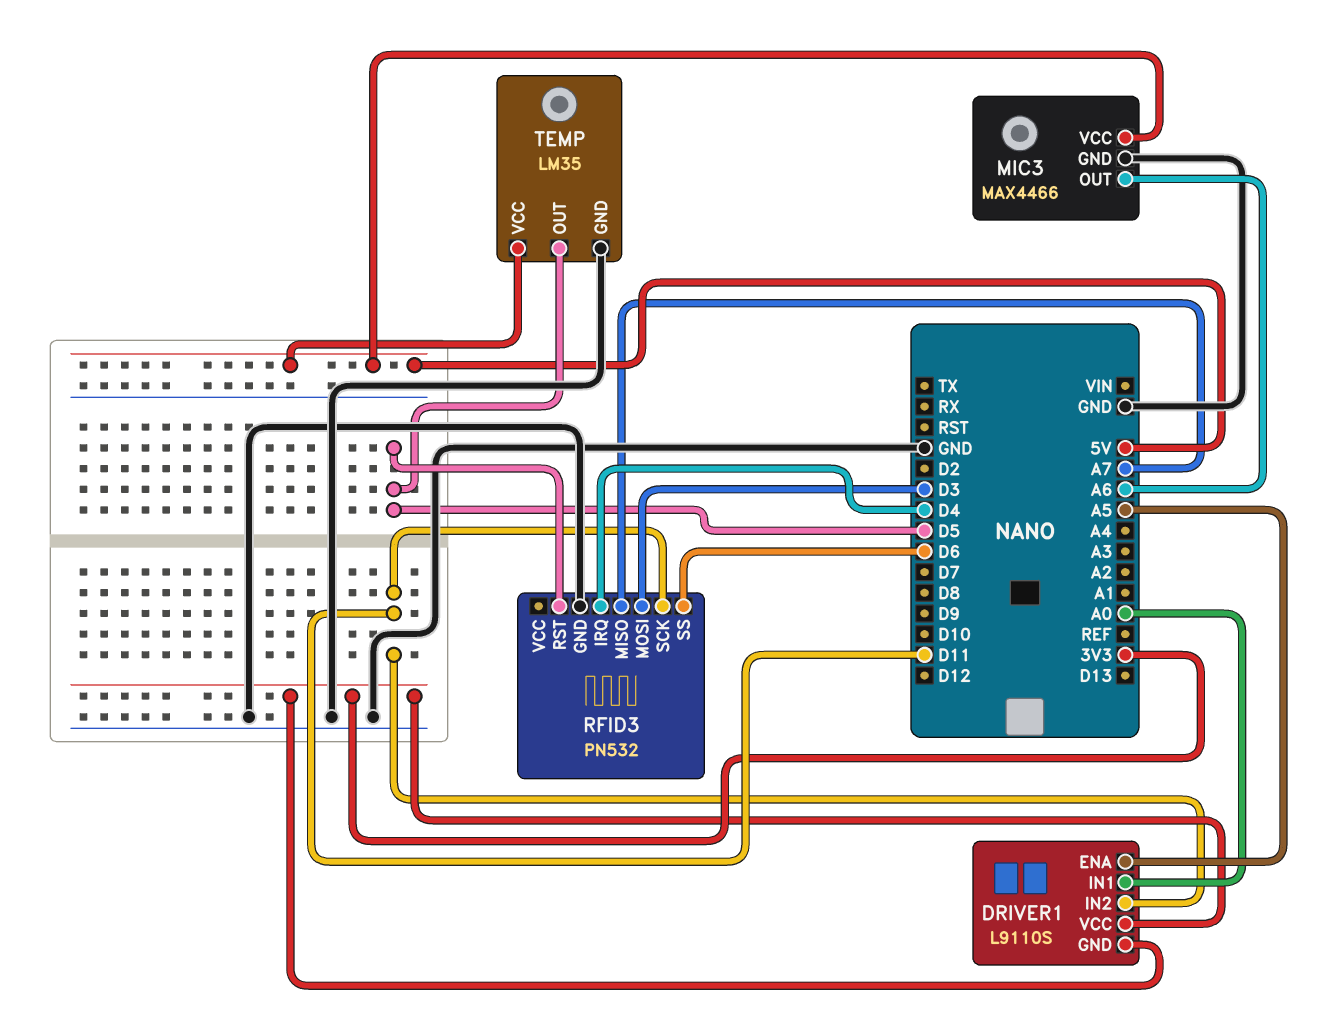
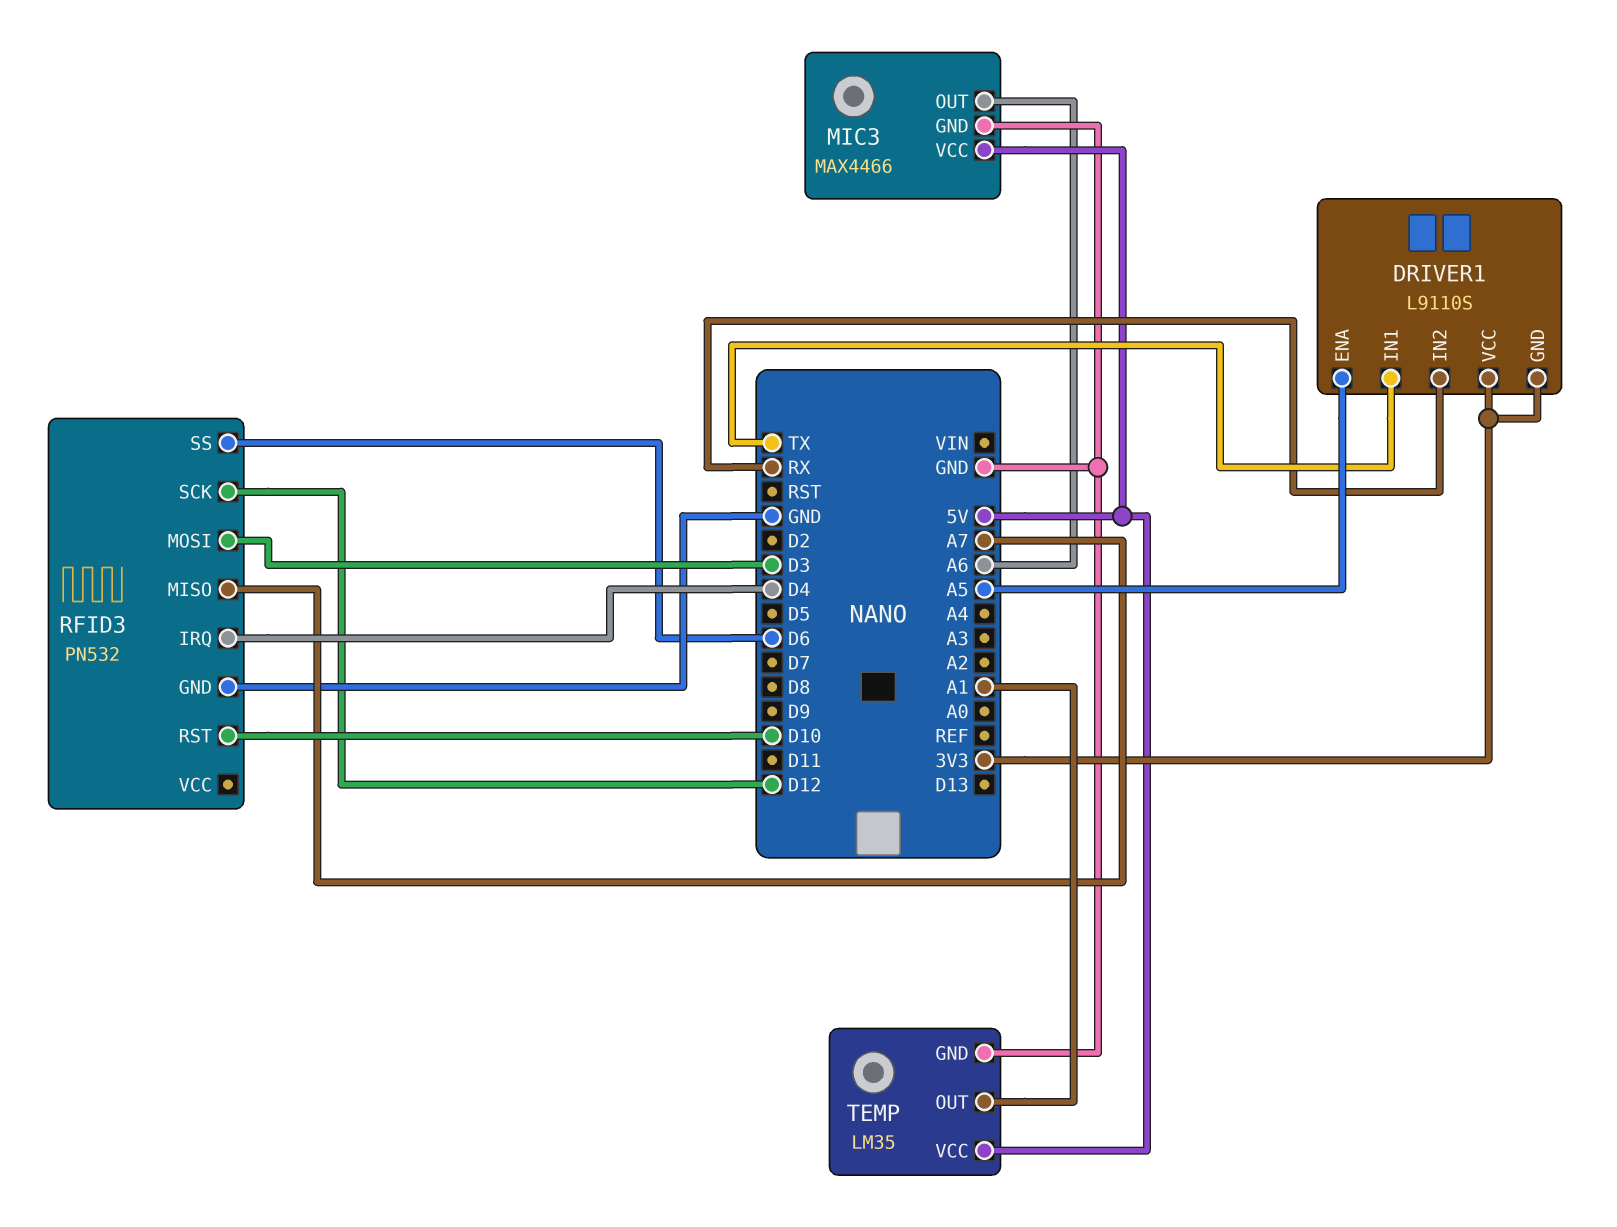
DRIVER1 pin IN1: A0 -> TX
DRIVER1 pin IN2: D11 -> RX
RFID3 pin RST: D5 -> D10
RFID3 pin SCK: D11 -> D12
TEMP pin OUT: D5 -> A1

